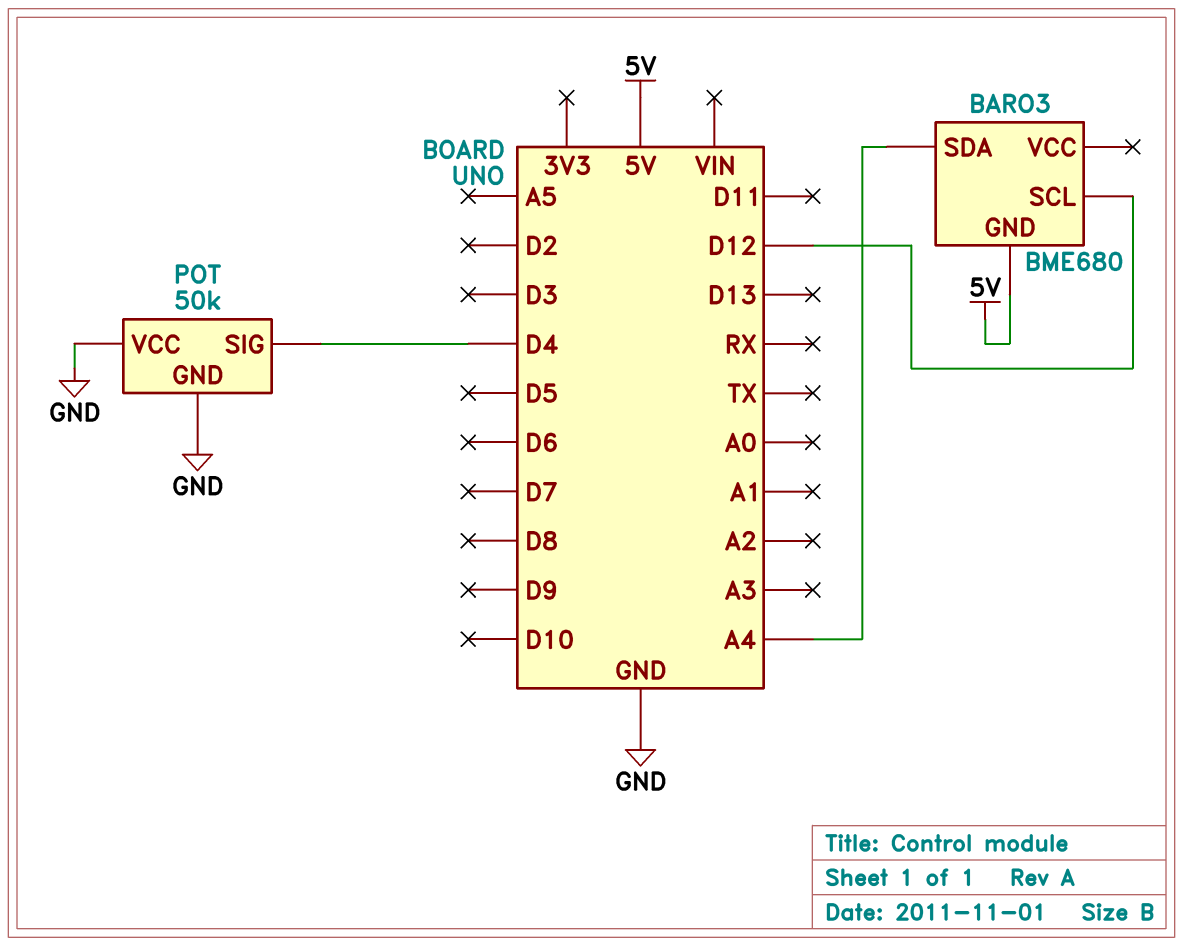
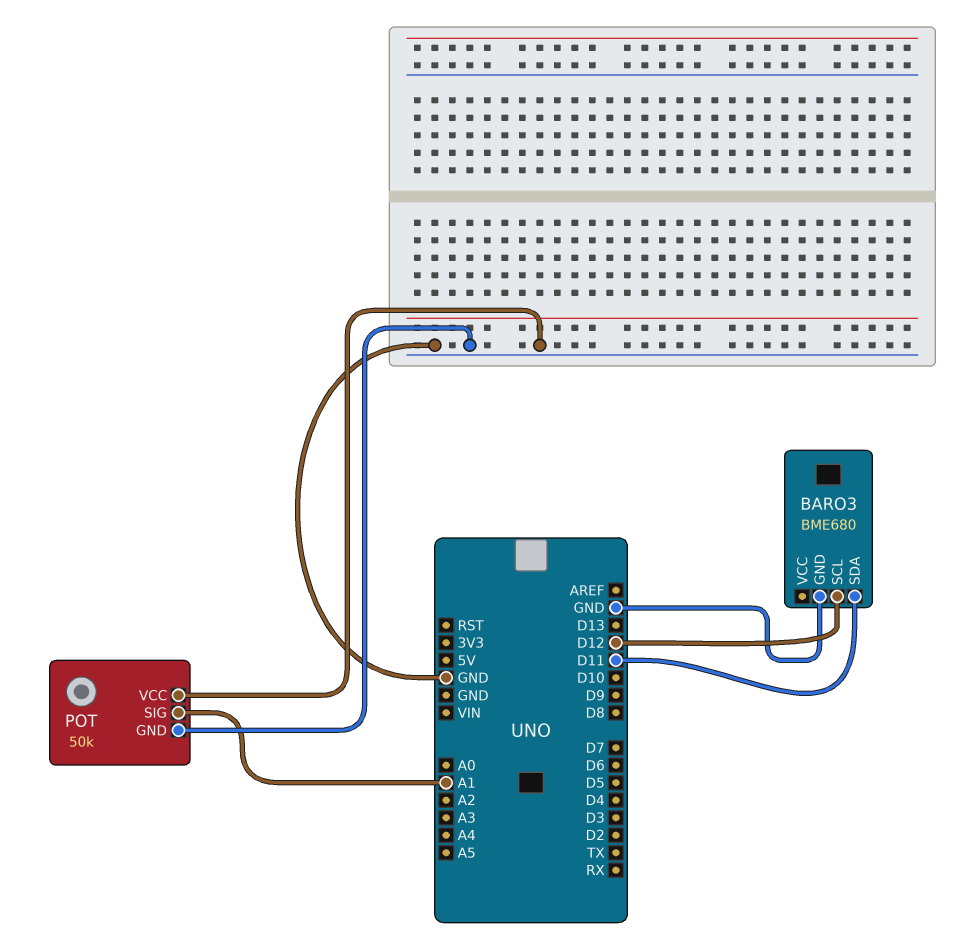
BARO3 pin GND: 5V -> GND
BARO3 pin SDA: A4 -> D11
POT pin SIG: D4 -> A1

